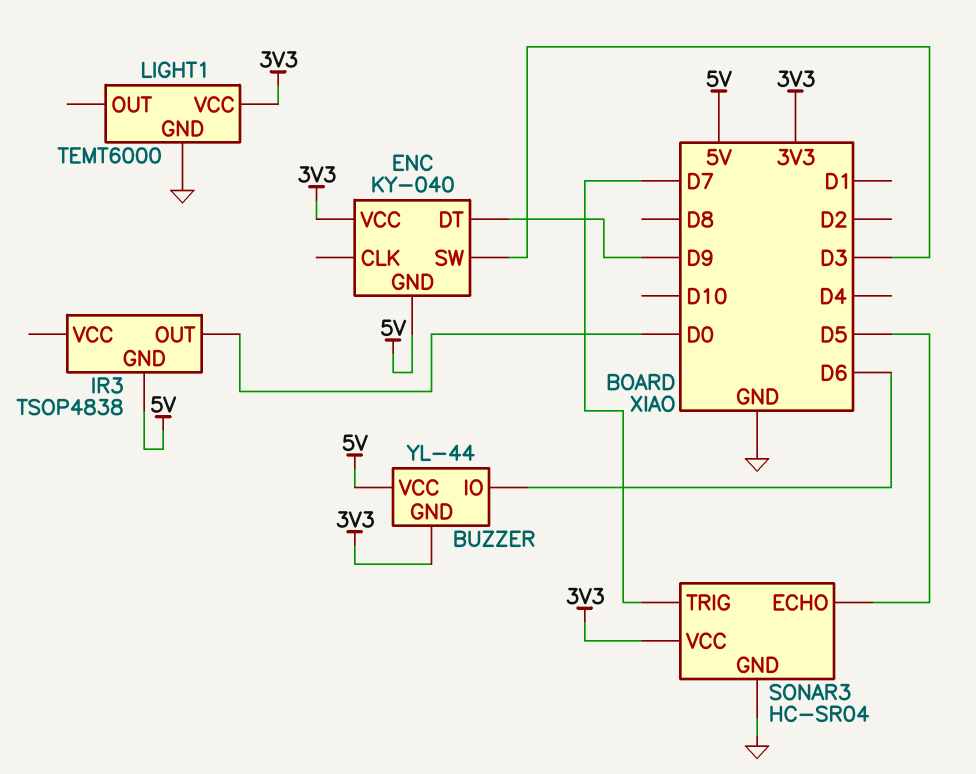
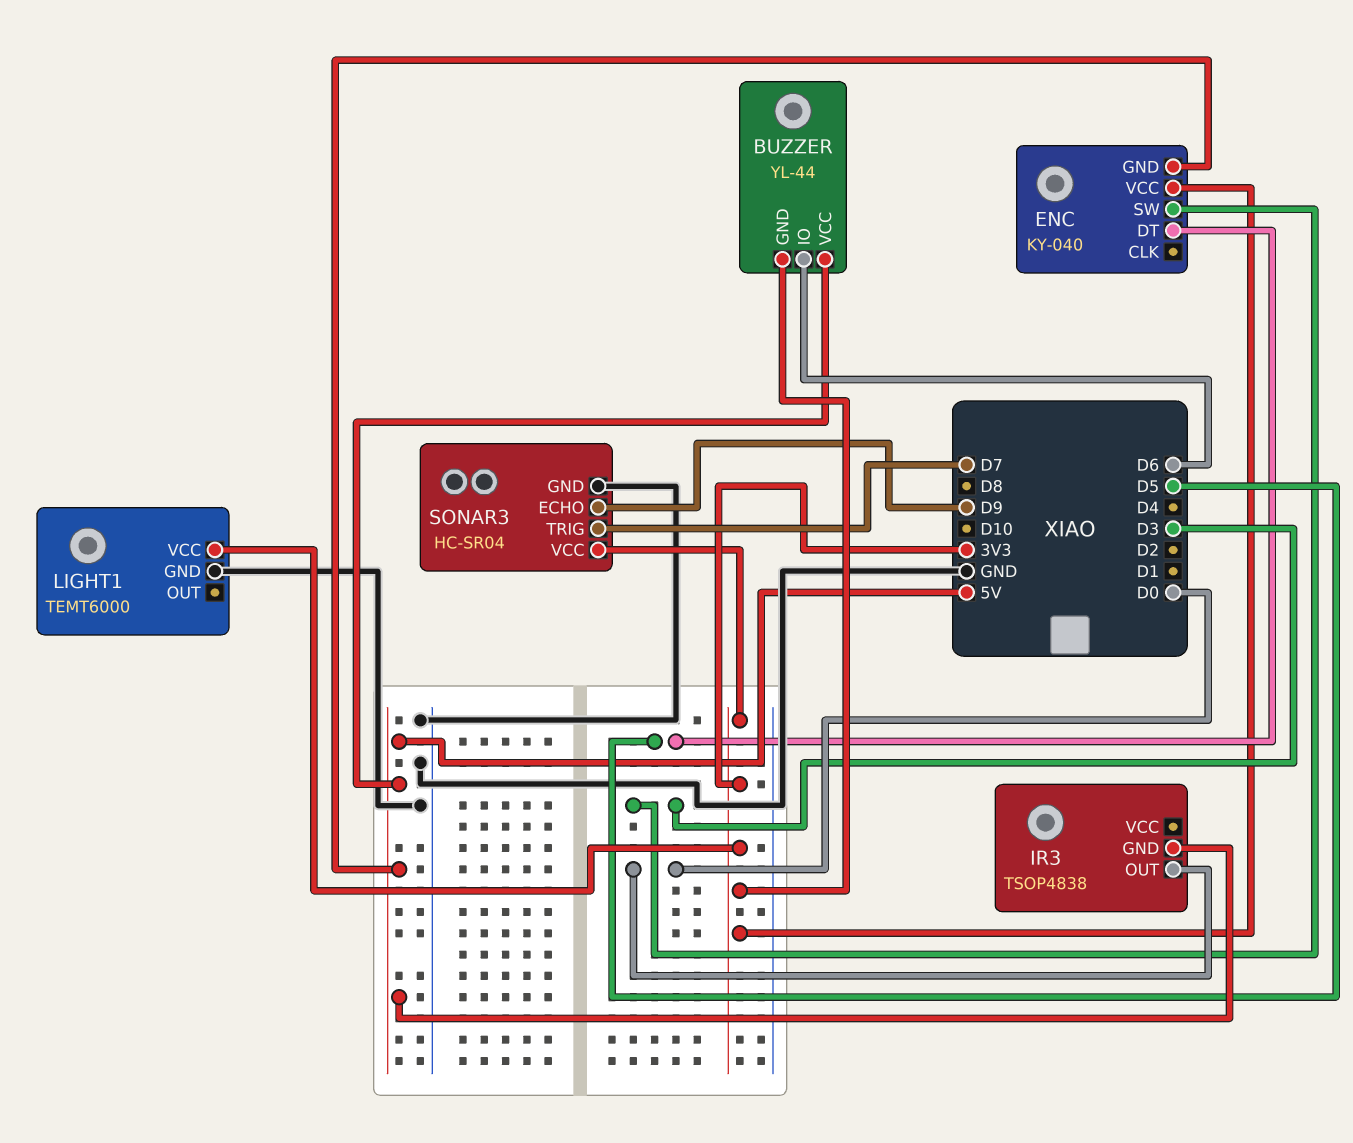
ENC pin DT: D9 -> D5
SONAR3 pin ECHO: D5 -> D9

